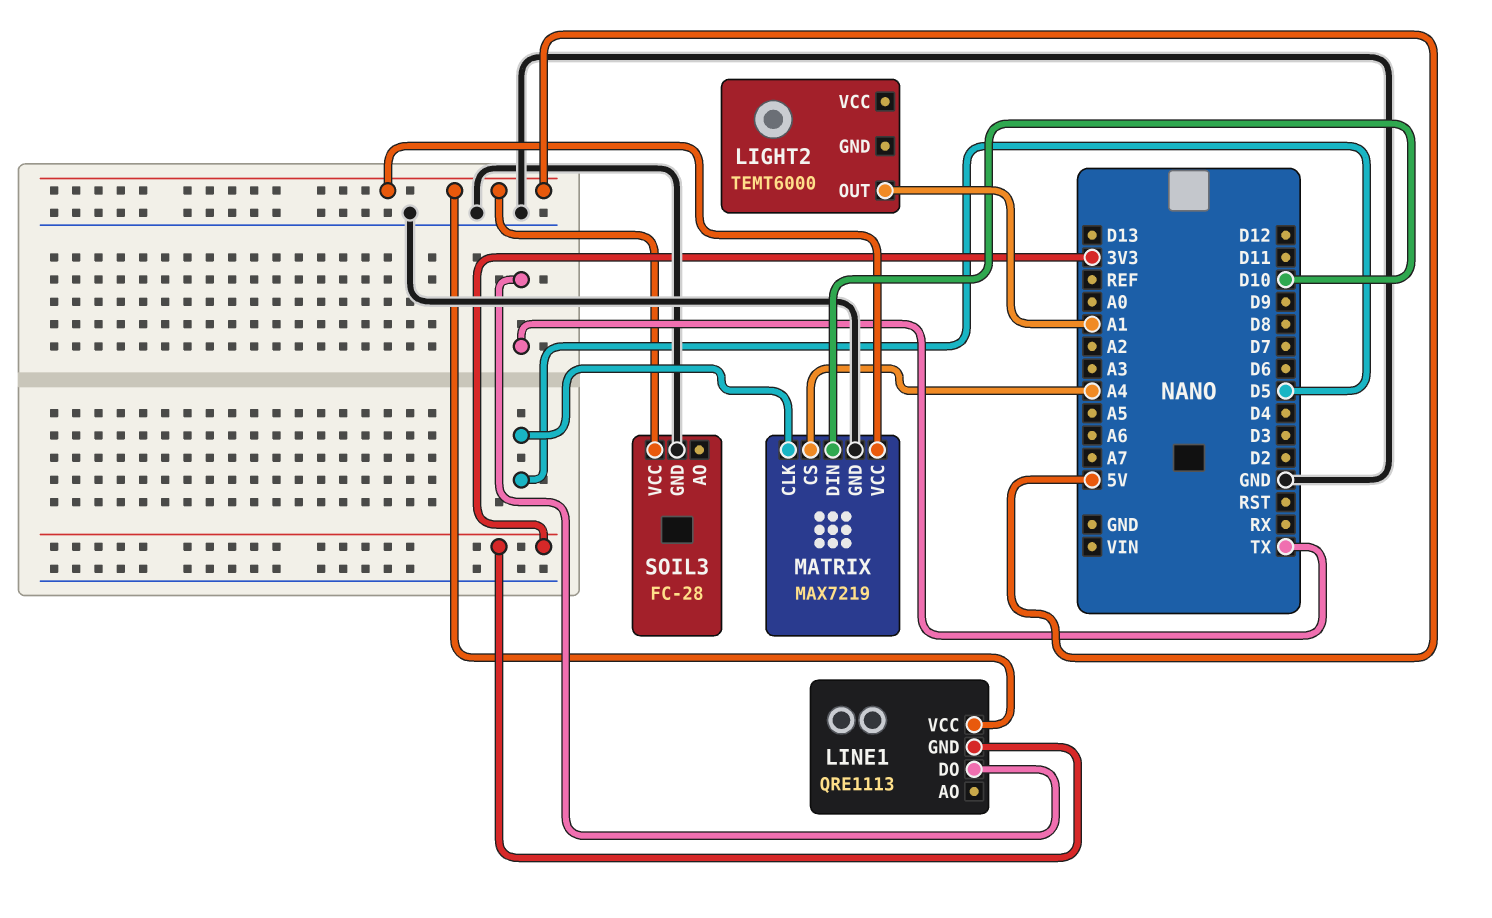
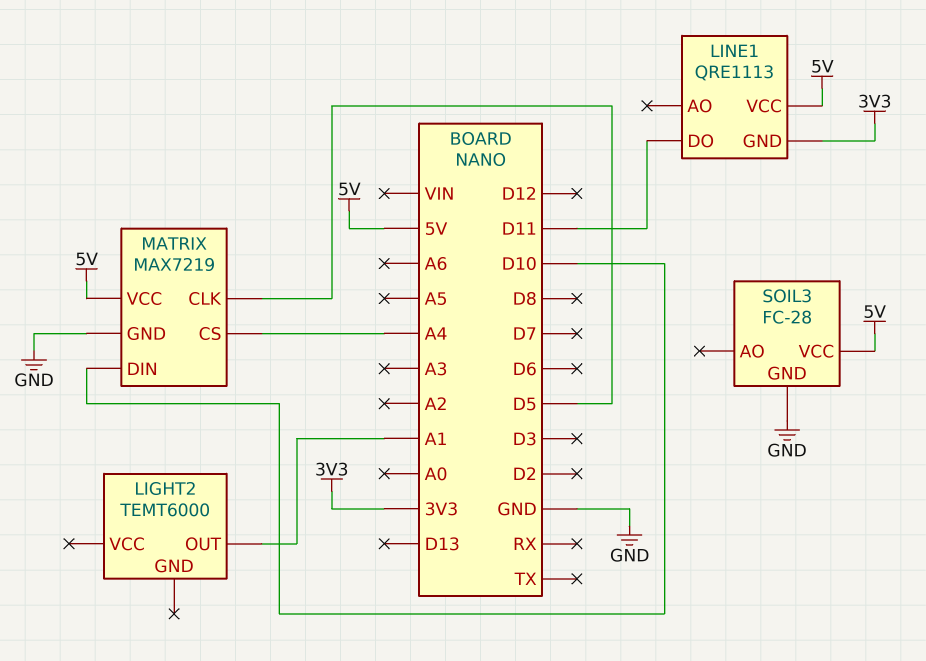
LINE1 pin DO: TX -> D11

